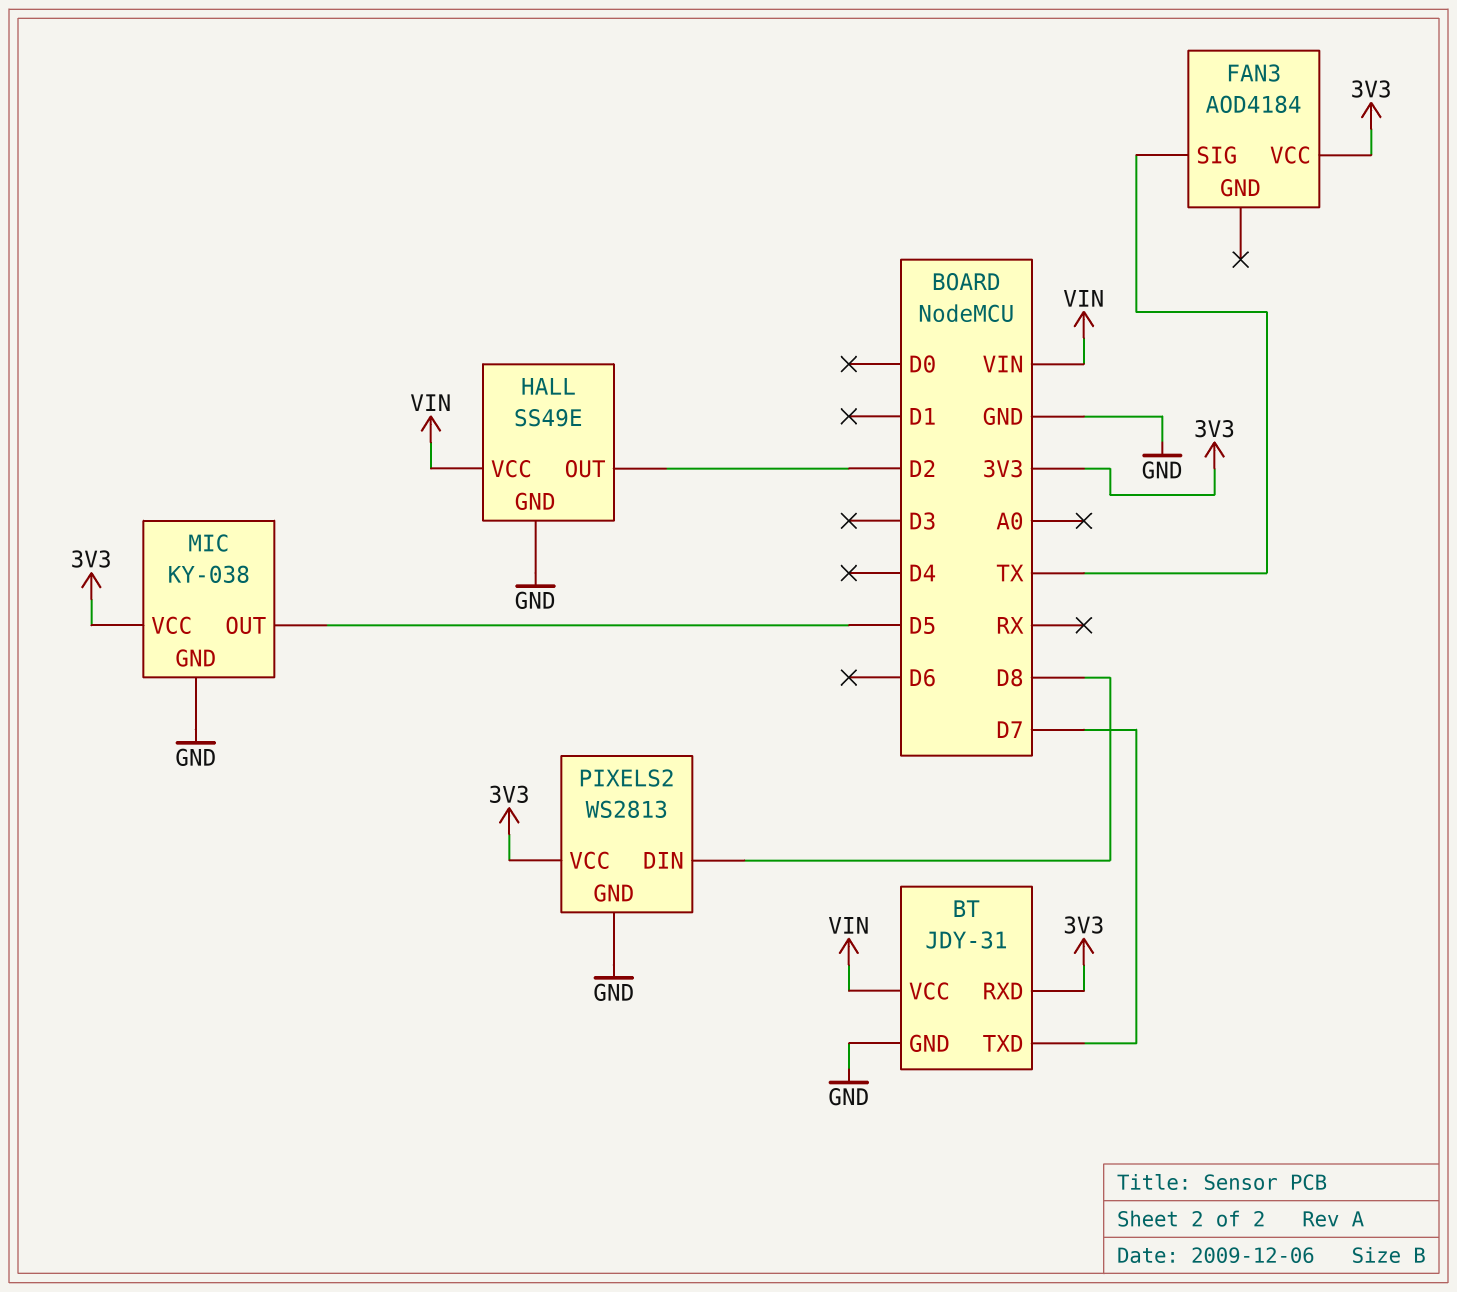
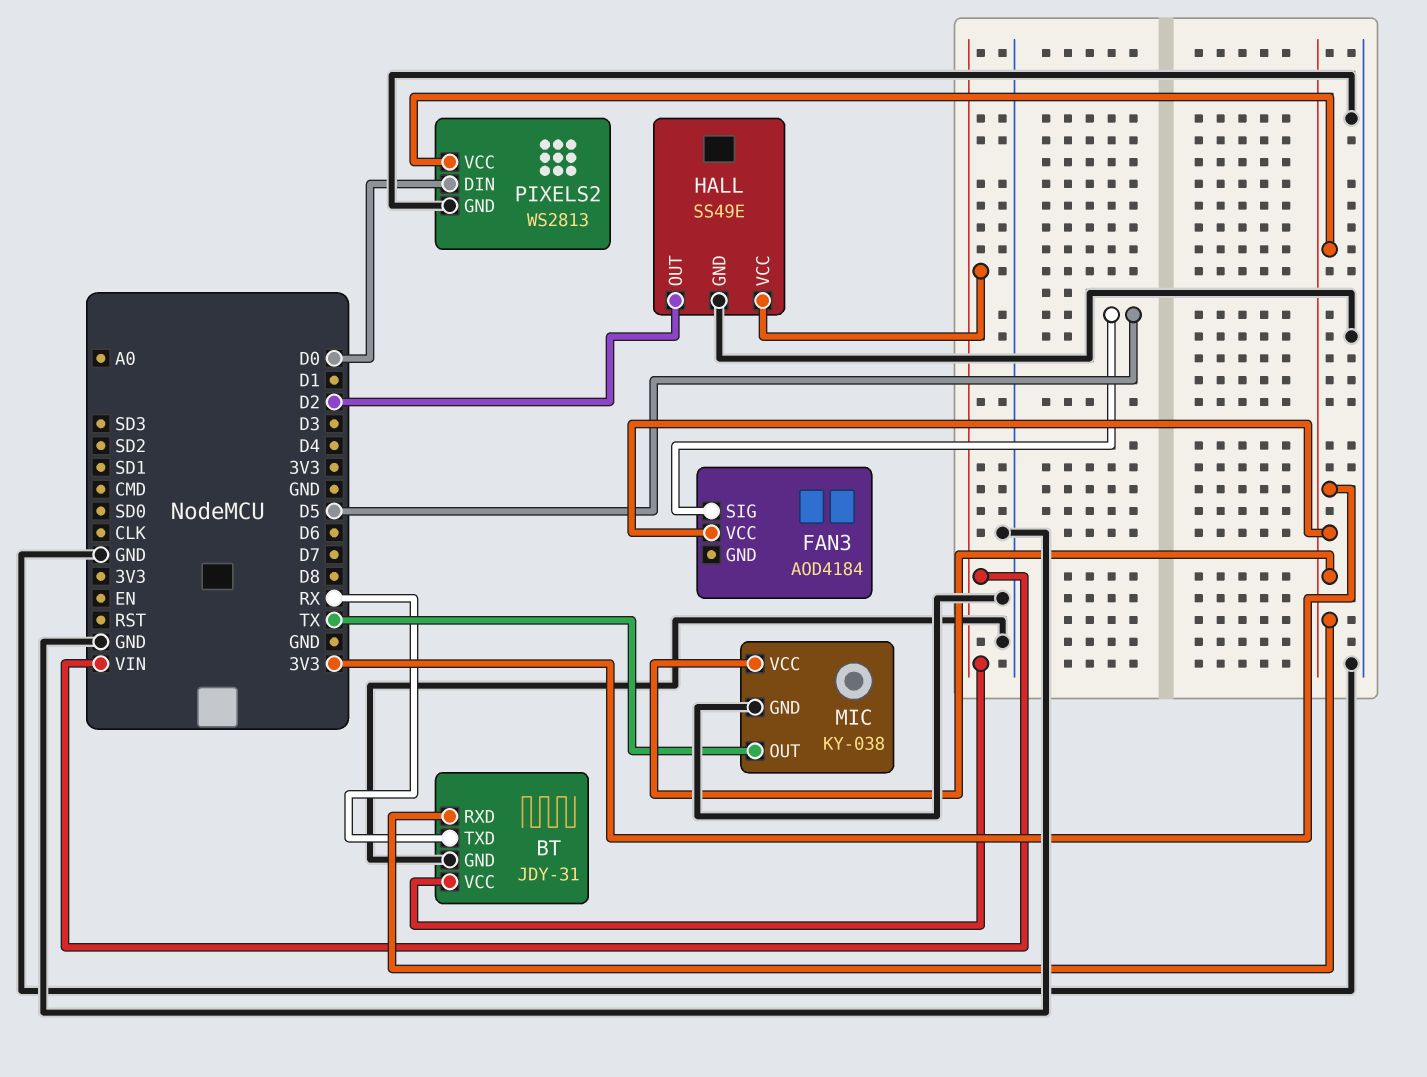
BT pin TXD: D7 -> RX
FAN3 pin SIG: TX -> D5
MIC pin OUT: D5 -> TX
PIXELS2 pin DIN: D8 -> D0

